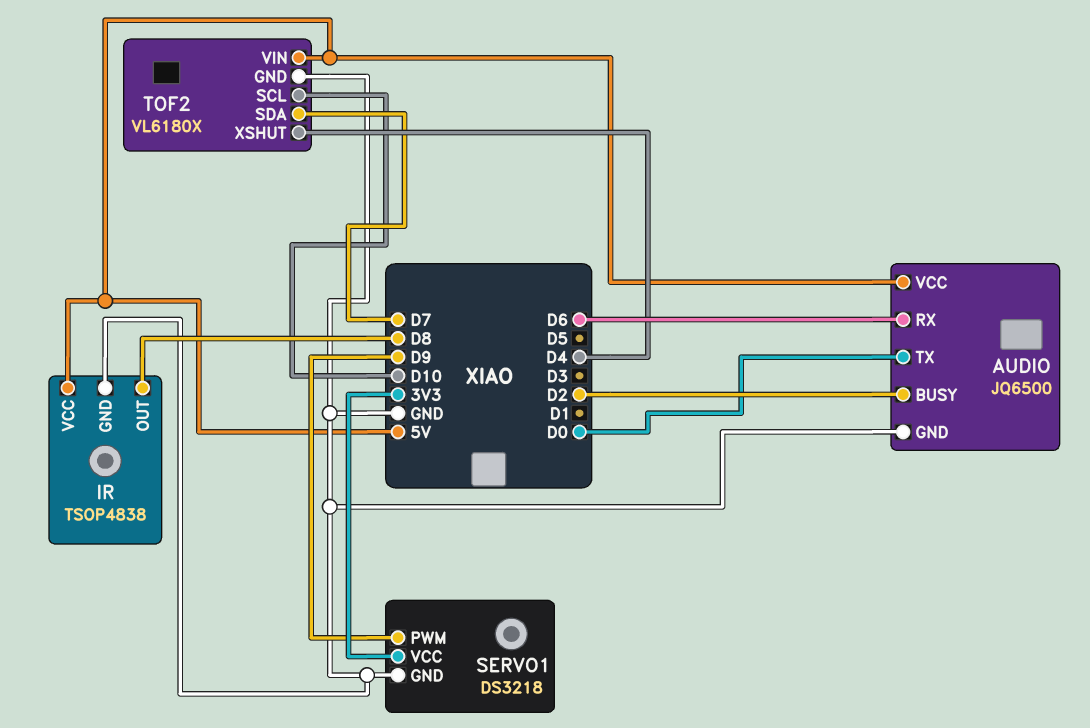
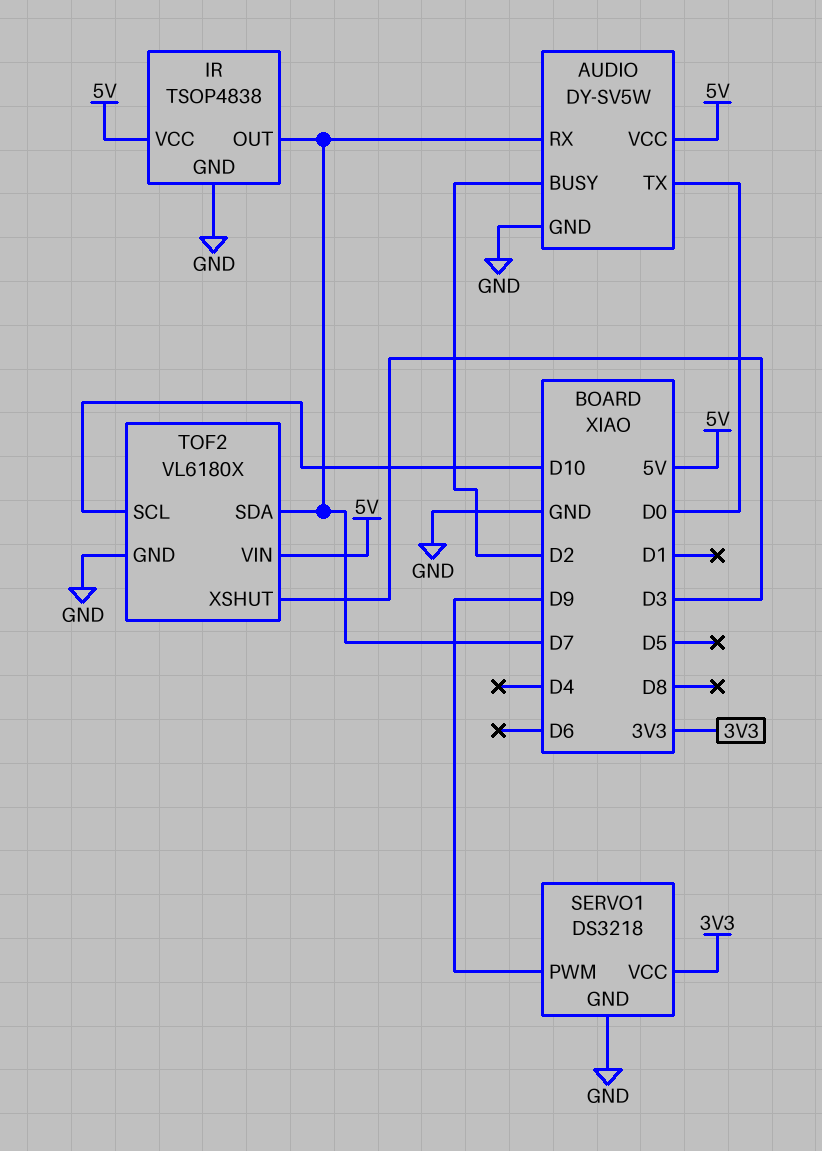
AUDIO: JQ6500 -> DY-SV5W
AUDIO pin RX: D6 -> D7
IR pin OUT: D8 -> D7
TOF2 pin XSHUT: D4 -> D3

